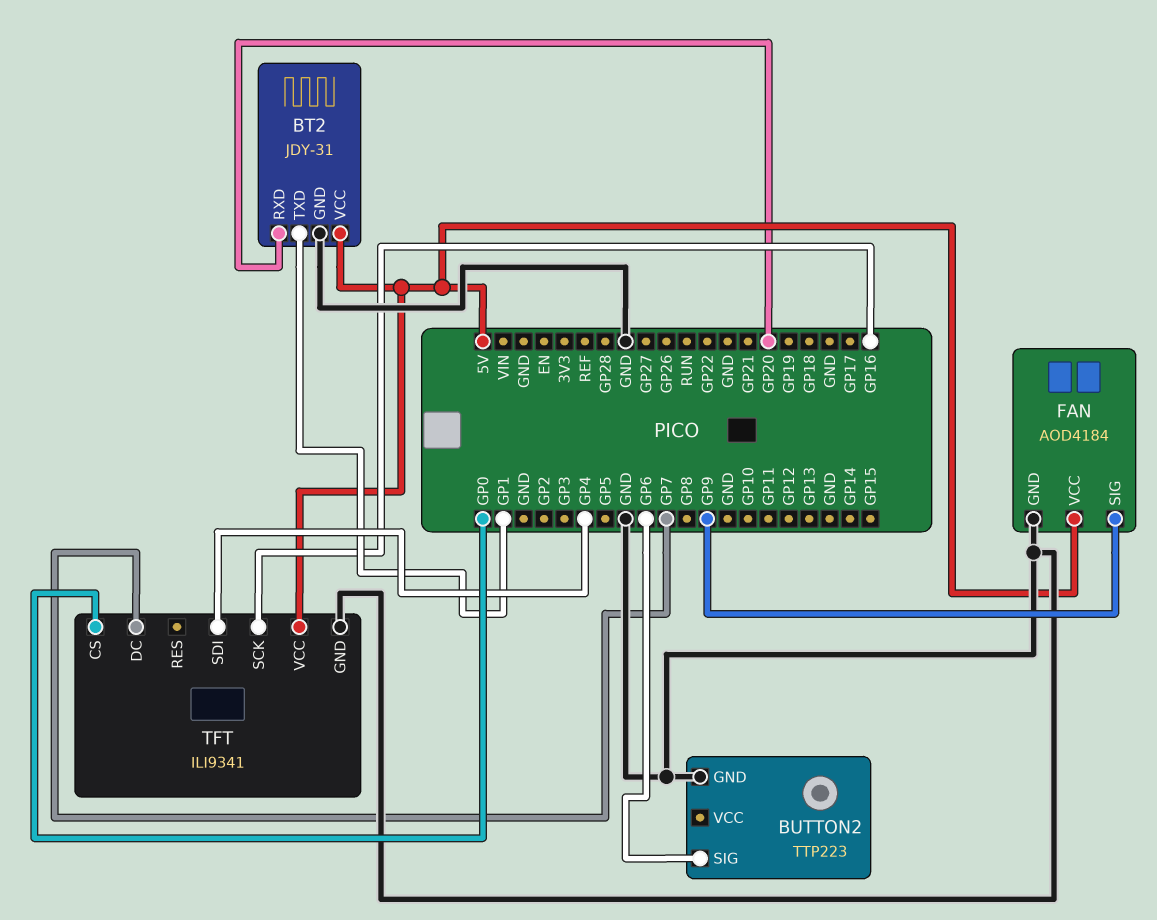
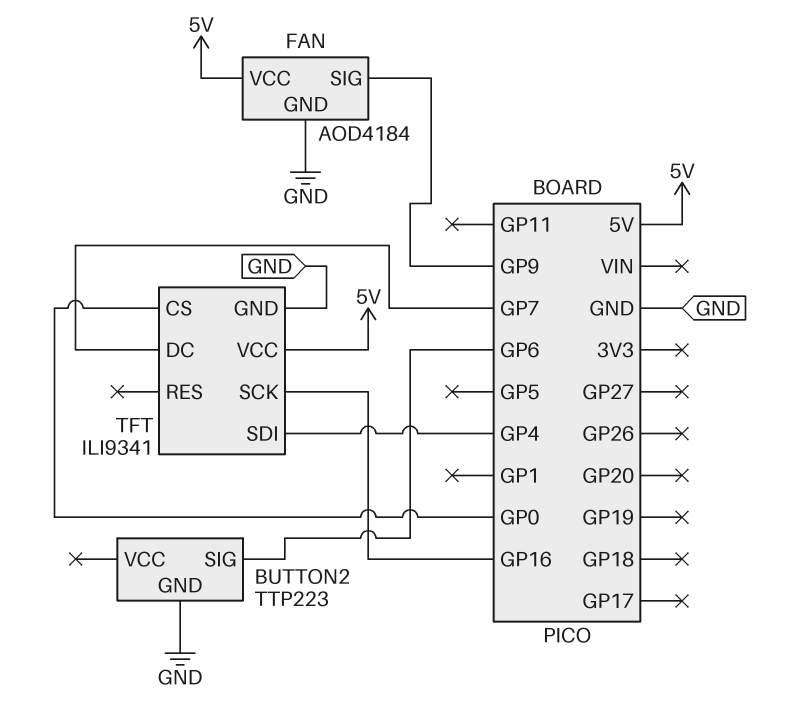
BT2: JDY-31 -> none
BT2 pin GND: GND -> none
BT2 pin RXD: GP20 -> none
BT2 pin TXD: GP1 -> none
BT2 pin VCC: 5V -> none

